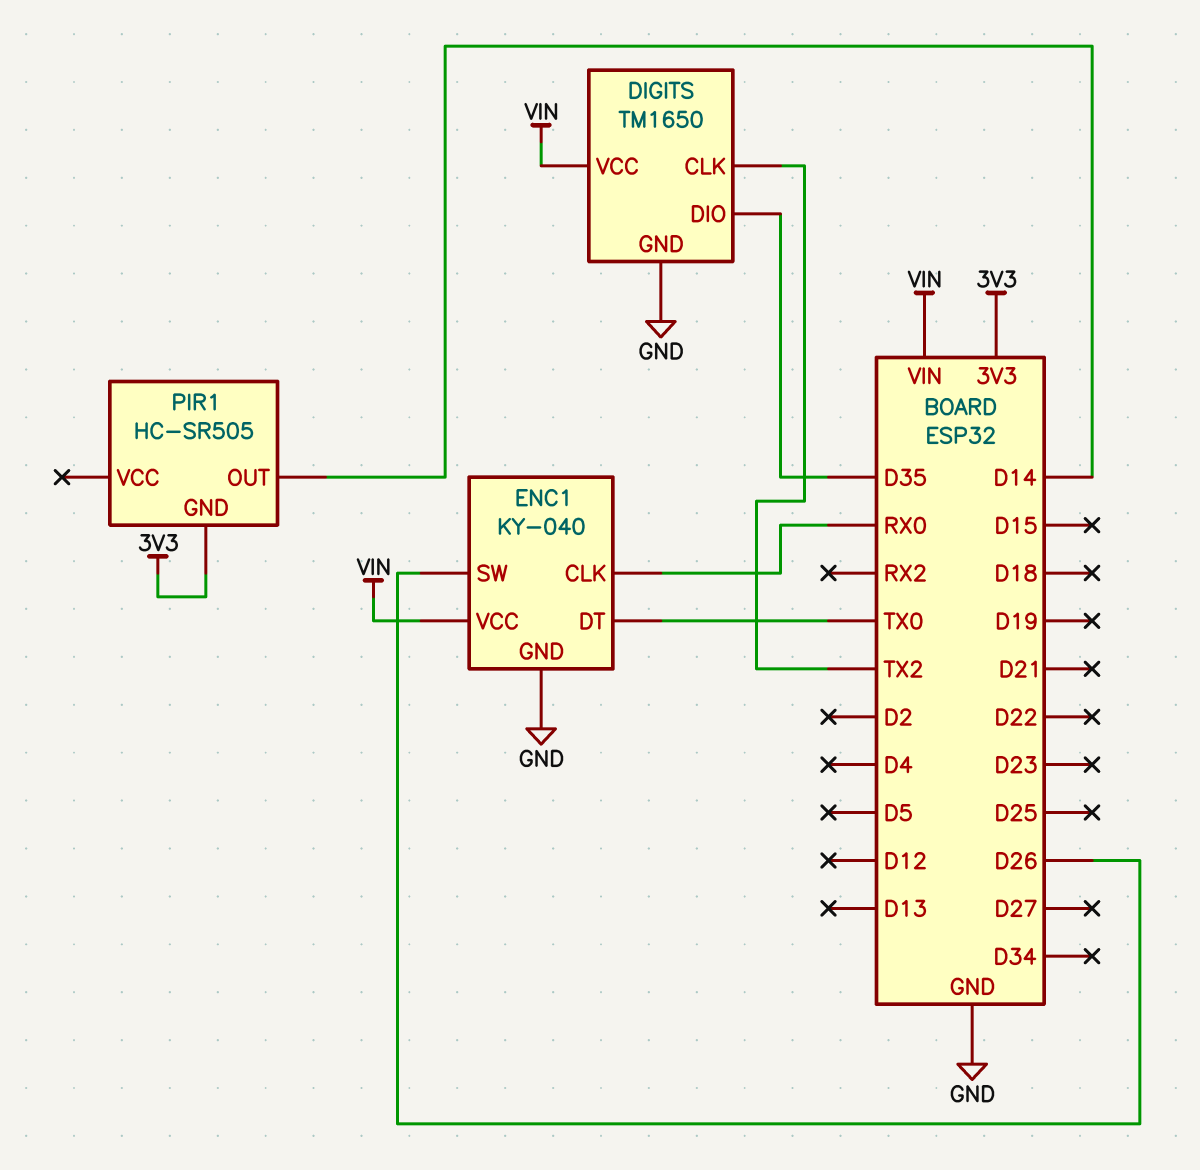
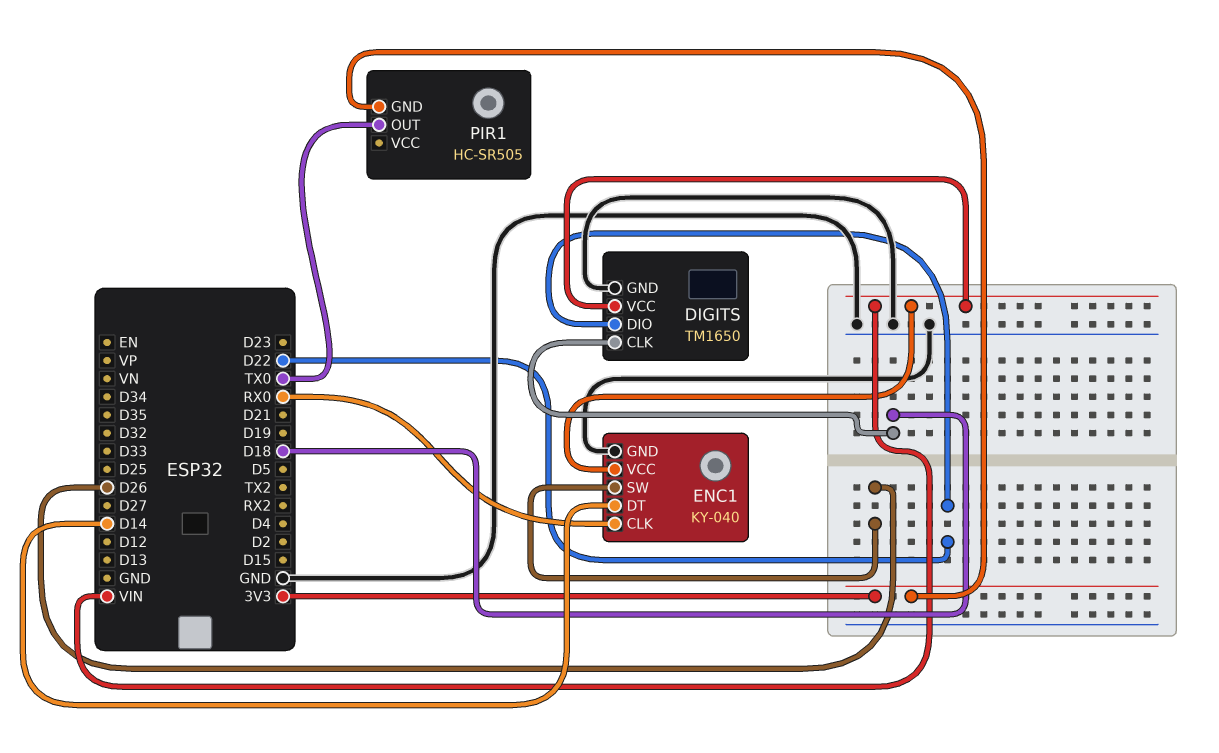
DIGITS pin CLK: TX2 -> D18
DIGITS pin DIO: D35 -> D22
ENC1 pin DT: TX0 -> D14
PIR1 pin OUT: D14 -> TX0

